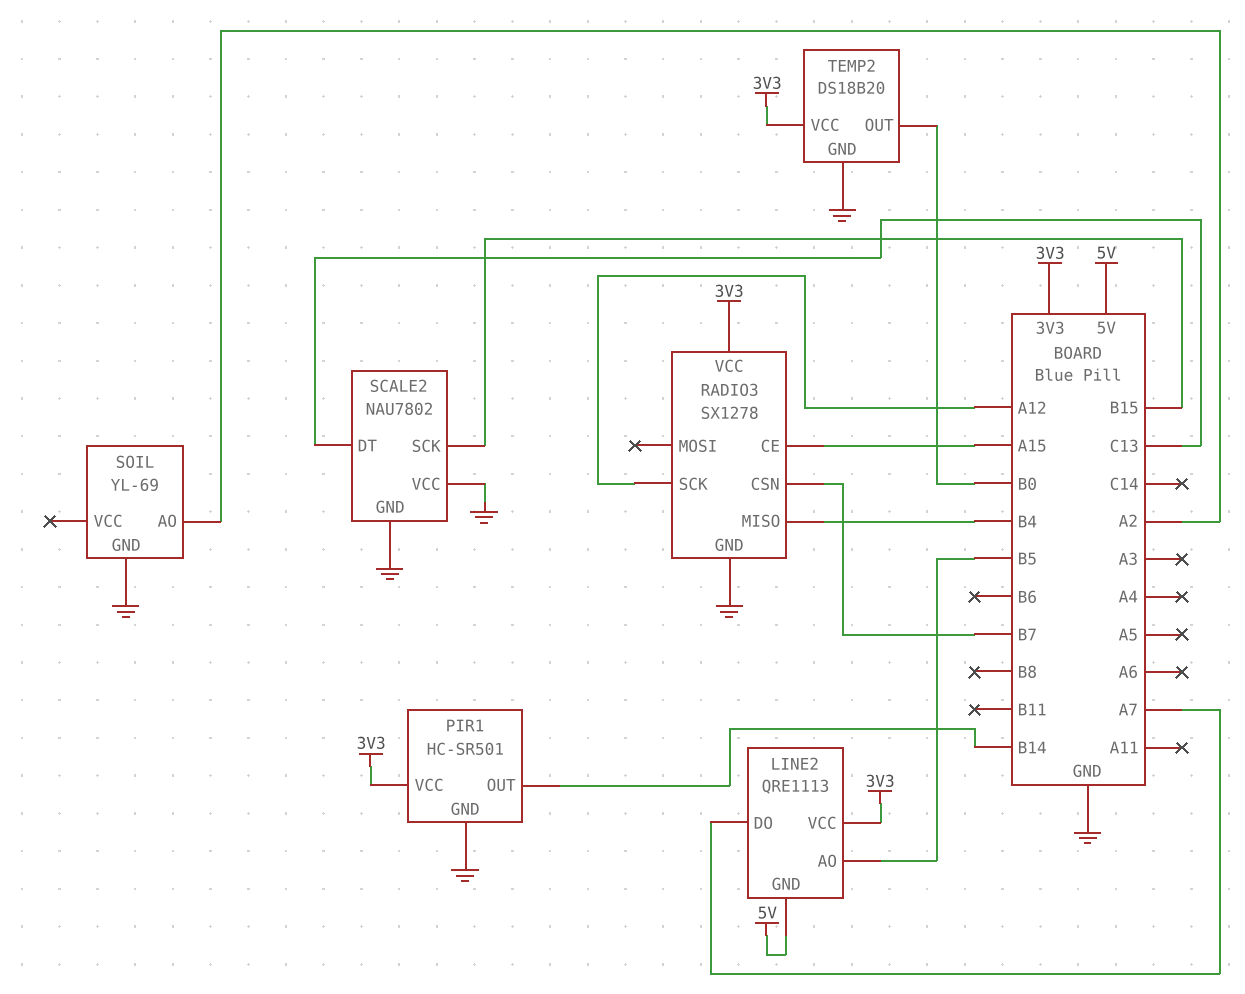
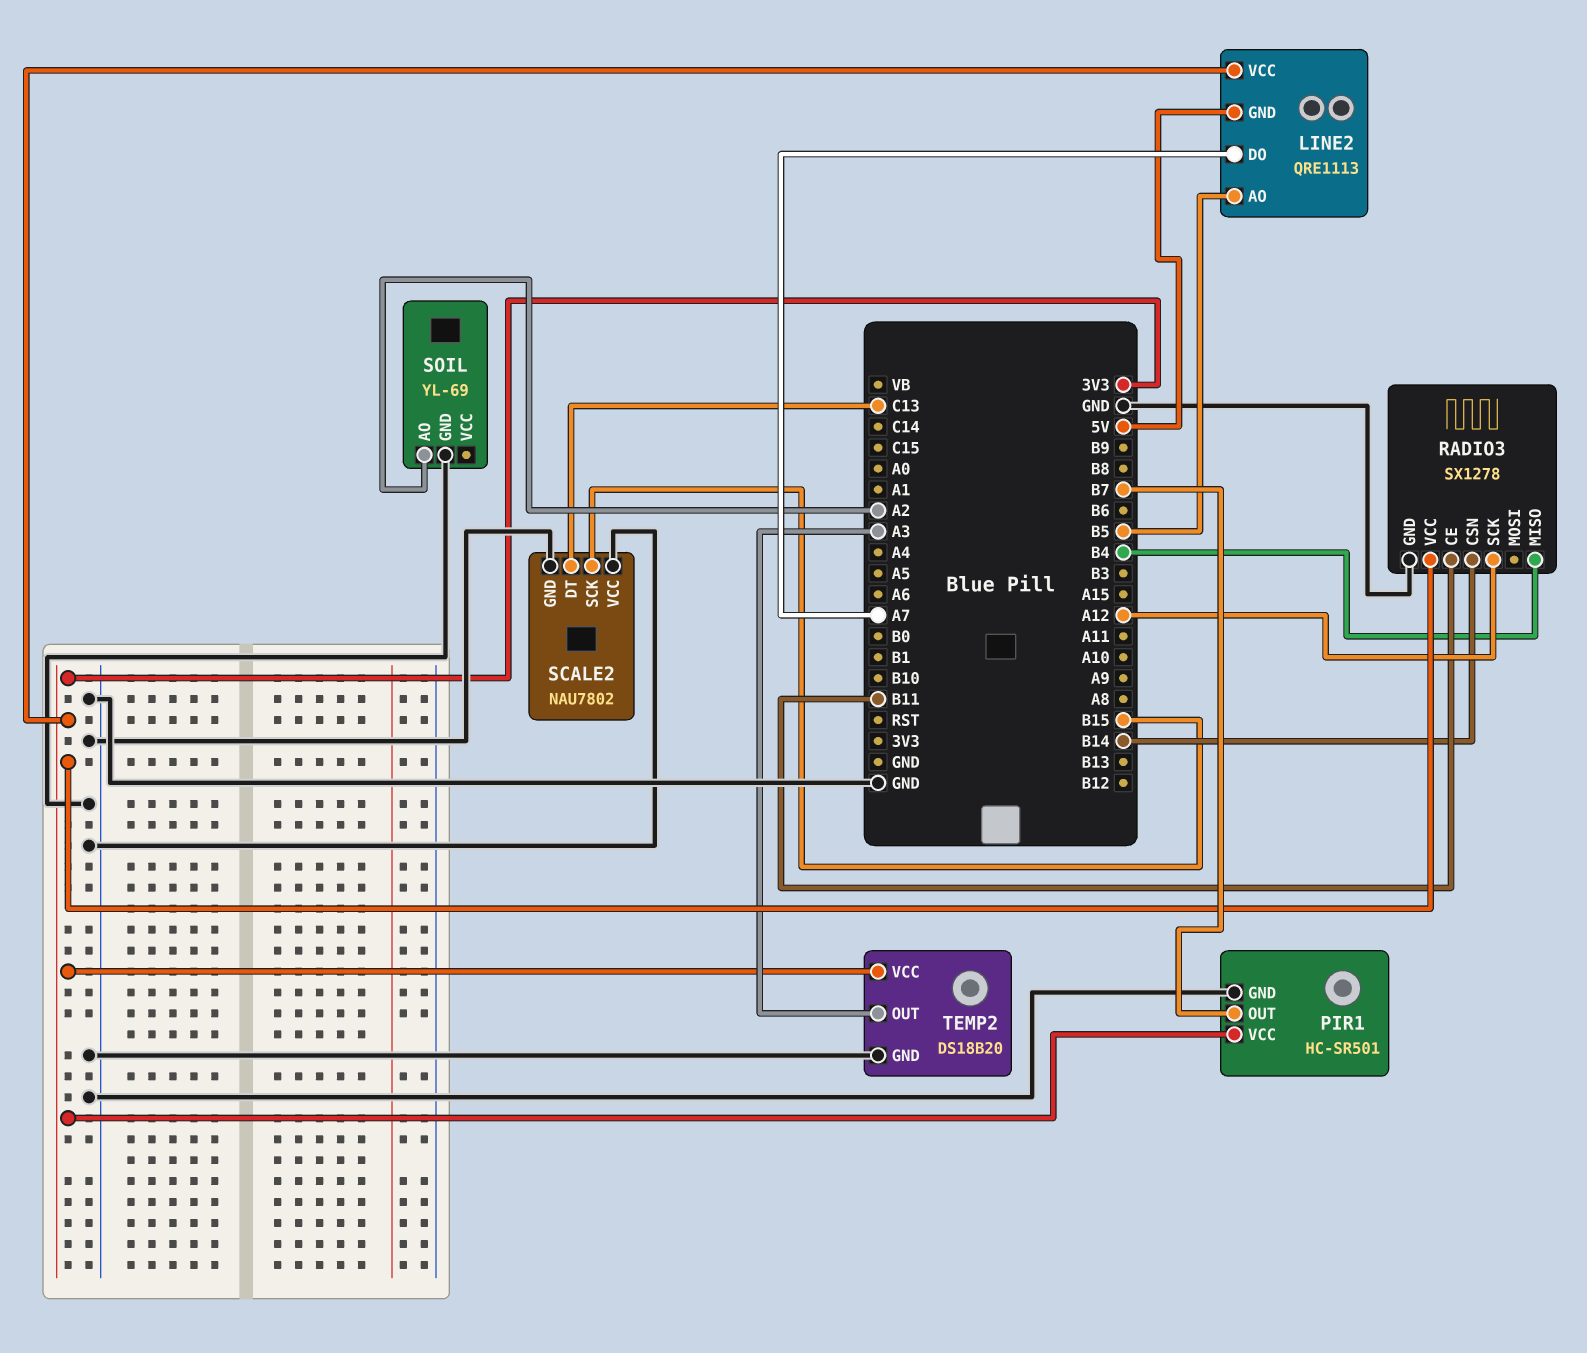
PIR1 pin OUT: B14 -> B7
RADIO3 pin CE: A15 -> B11
RADIO3 pin CSN: B7 -> B14
TEMP2 pin OUT: B0 -> A3

